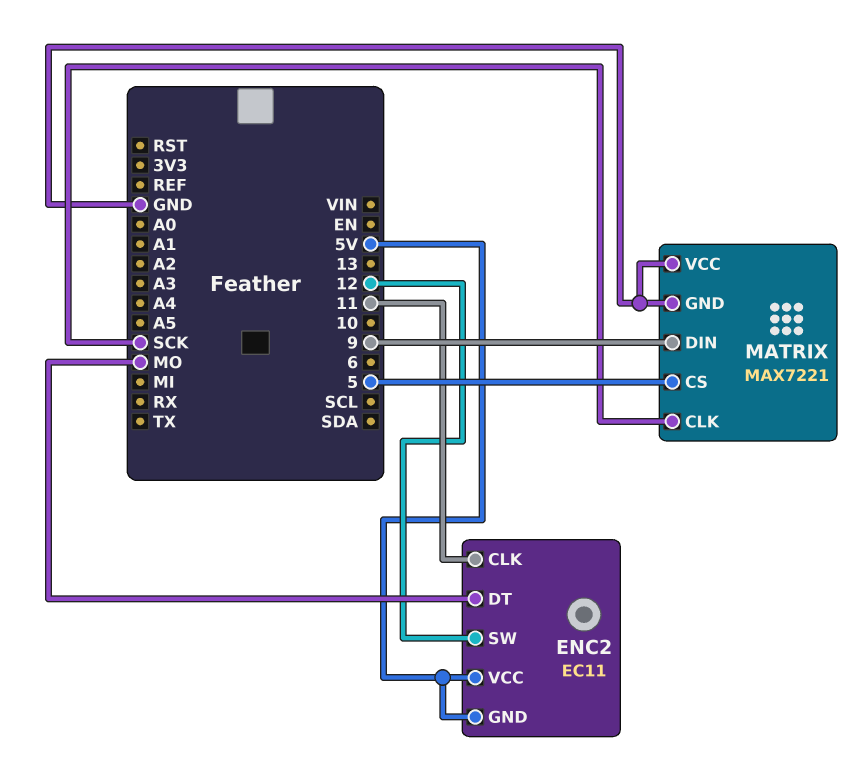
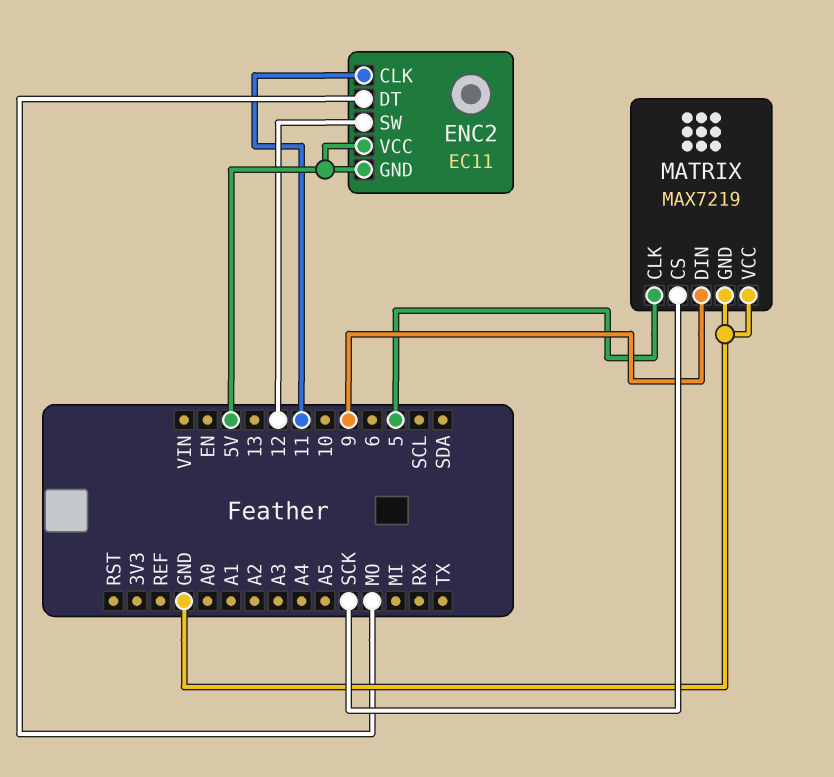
MATRIX: MAX7221 -> MAX7219
MATRIX pin CLK: SCK -> 5
MATRIX pin CS: 5 -> SCK

